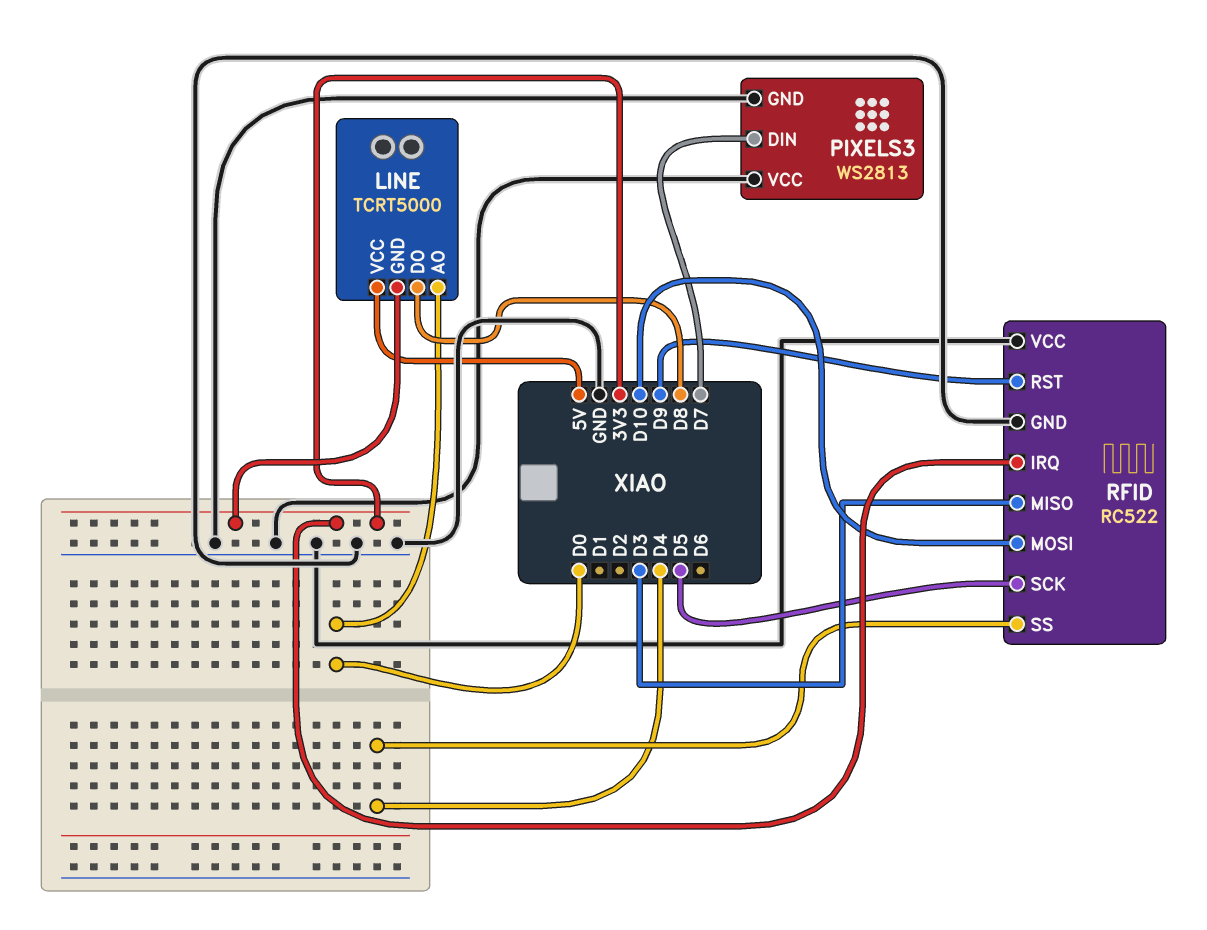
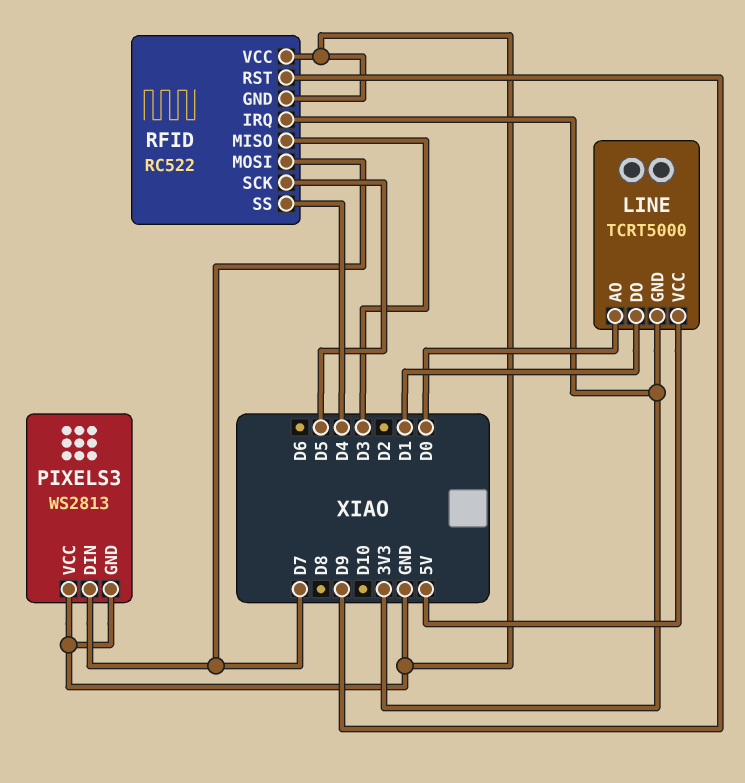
LINE pin DO: D8 -> D1
RFID pin MOSI: D10 -> D7

